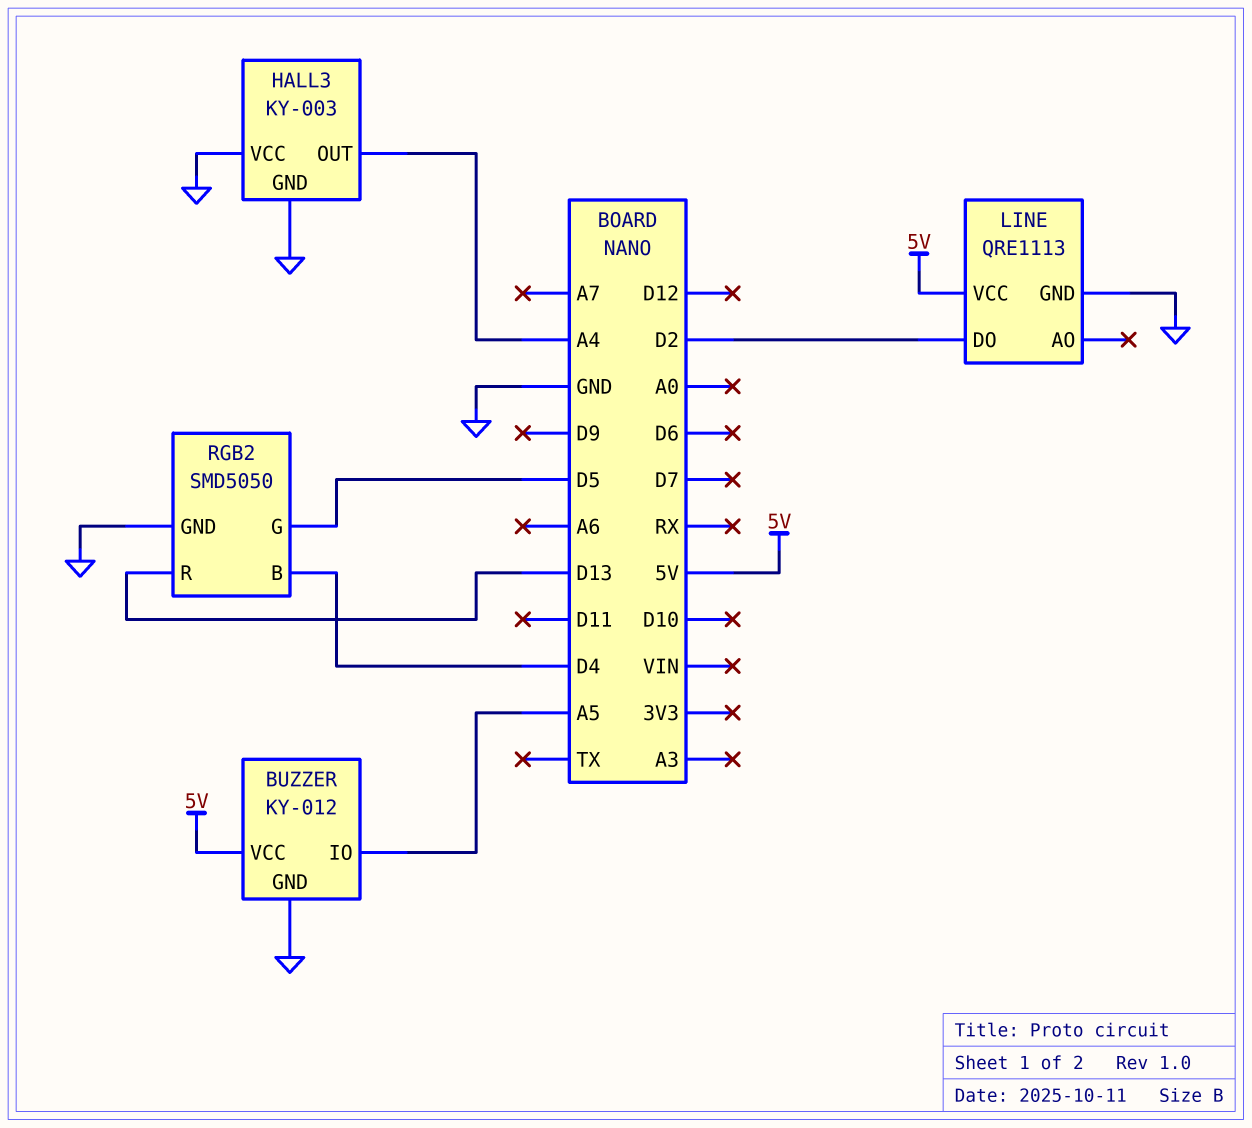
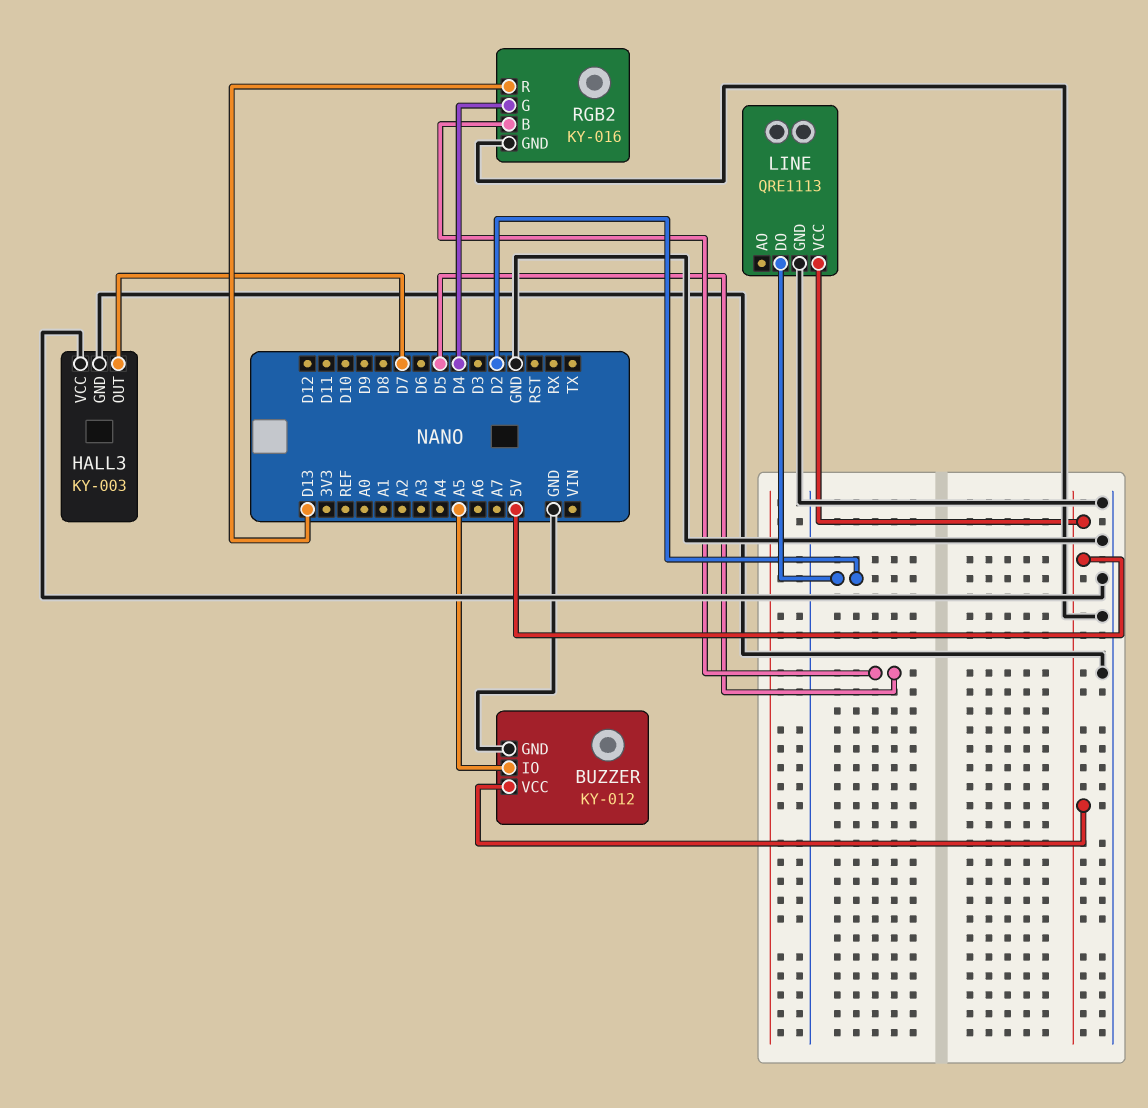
HALL3 pin OUT: A4 -> D7
RGB2: SMD5050 -> KY-016
RGB2 pin B: D4 -> D5
RGB2 pin G: D5 -> D4

